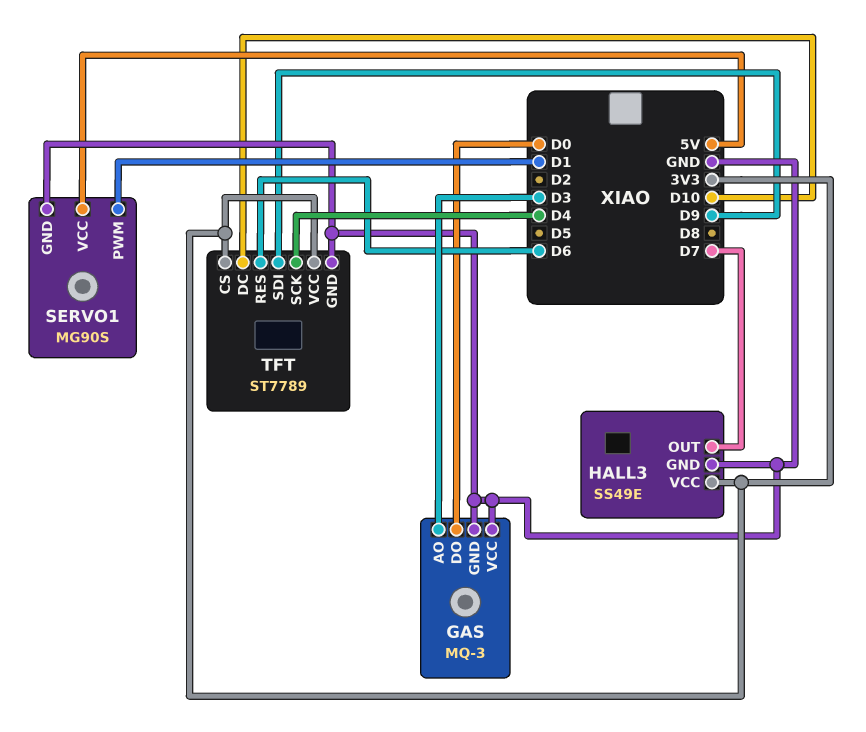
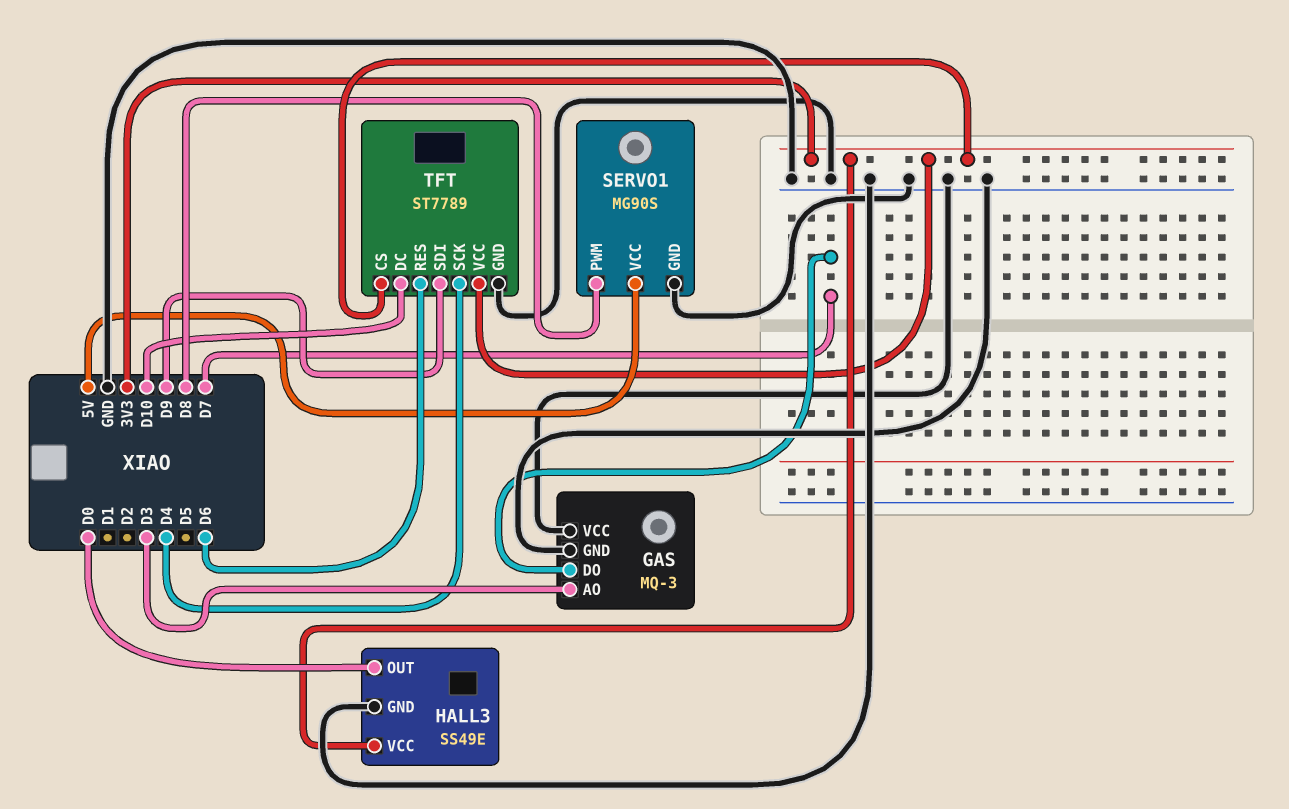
GAS pin DO: D0 -> D7
HALL3 pin OUT: D7 -> D0
SERVO1 pin PWM: D1 -> D8

